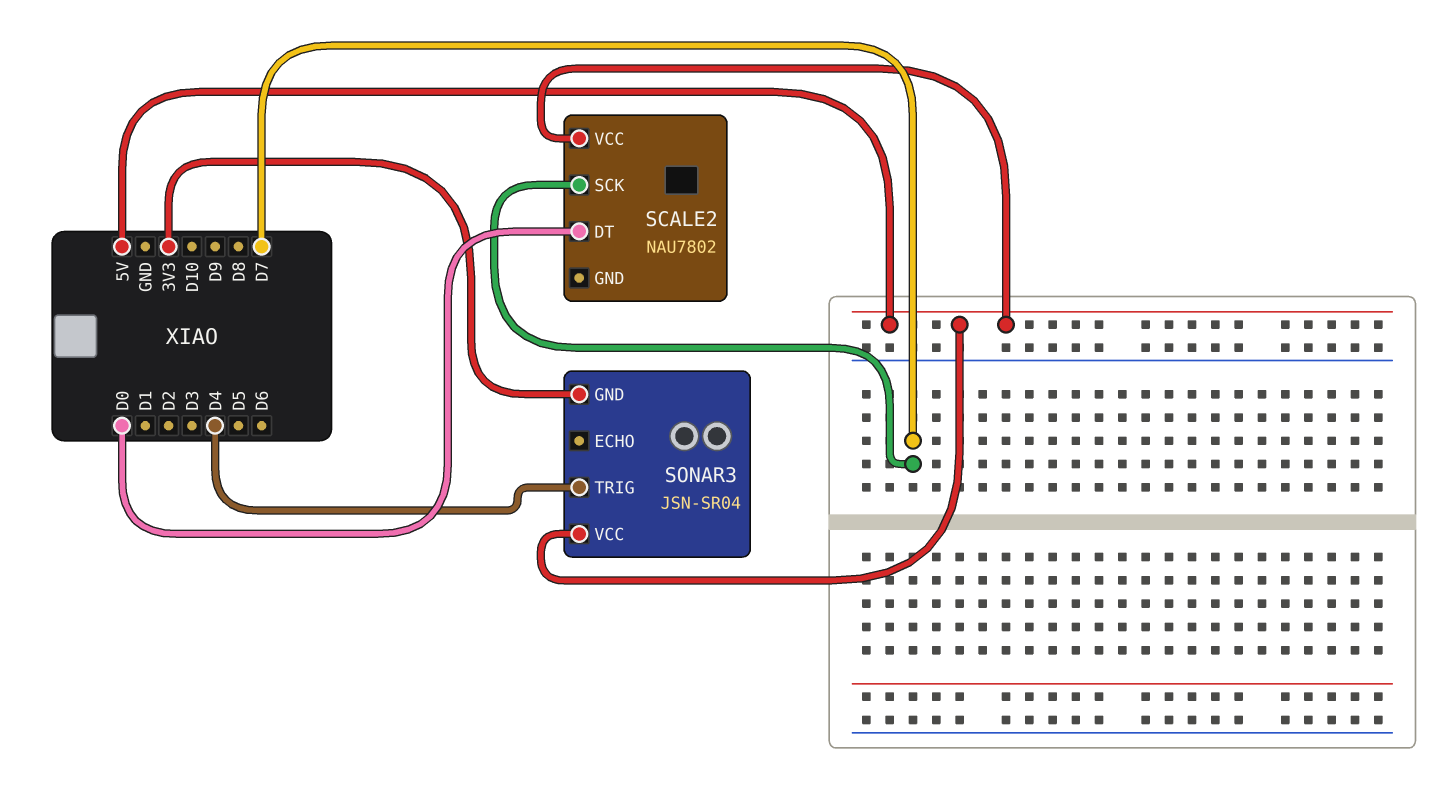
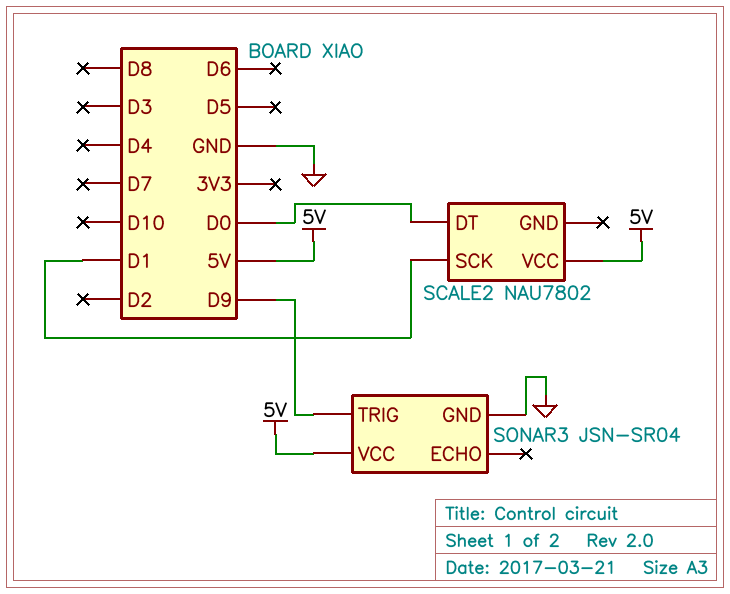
SCALE2 pin SCK: D7 -> D1
SONAR3 pin GND: 3V3 -> GND
SONAR3 pin TRIG: D4 -> D9

